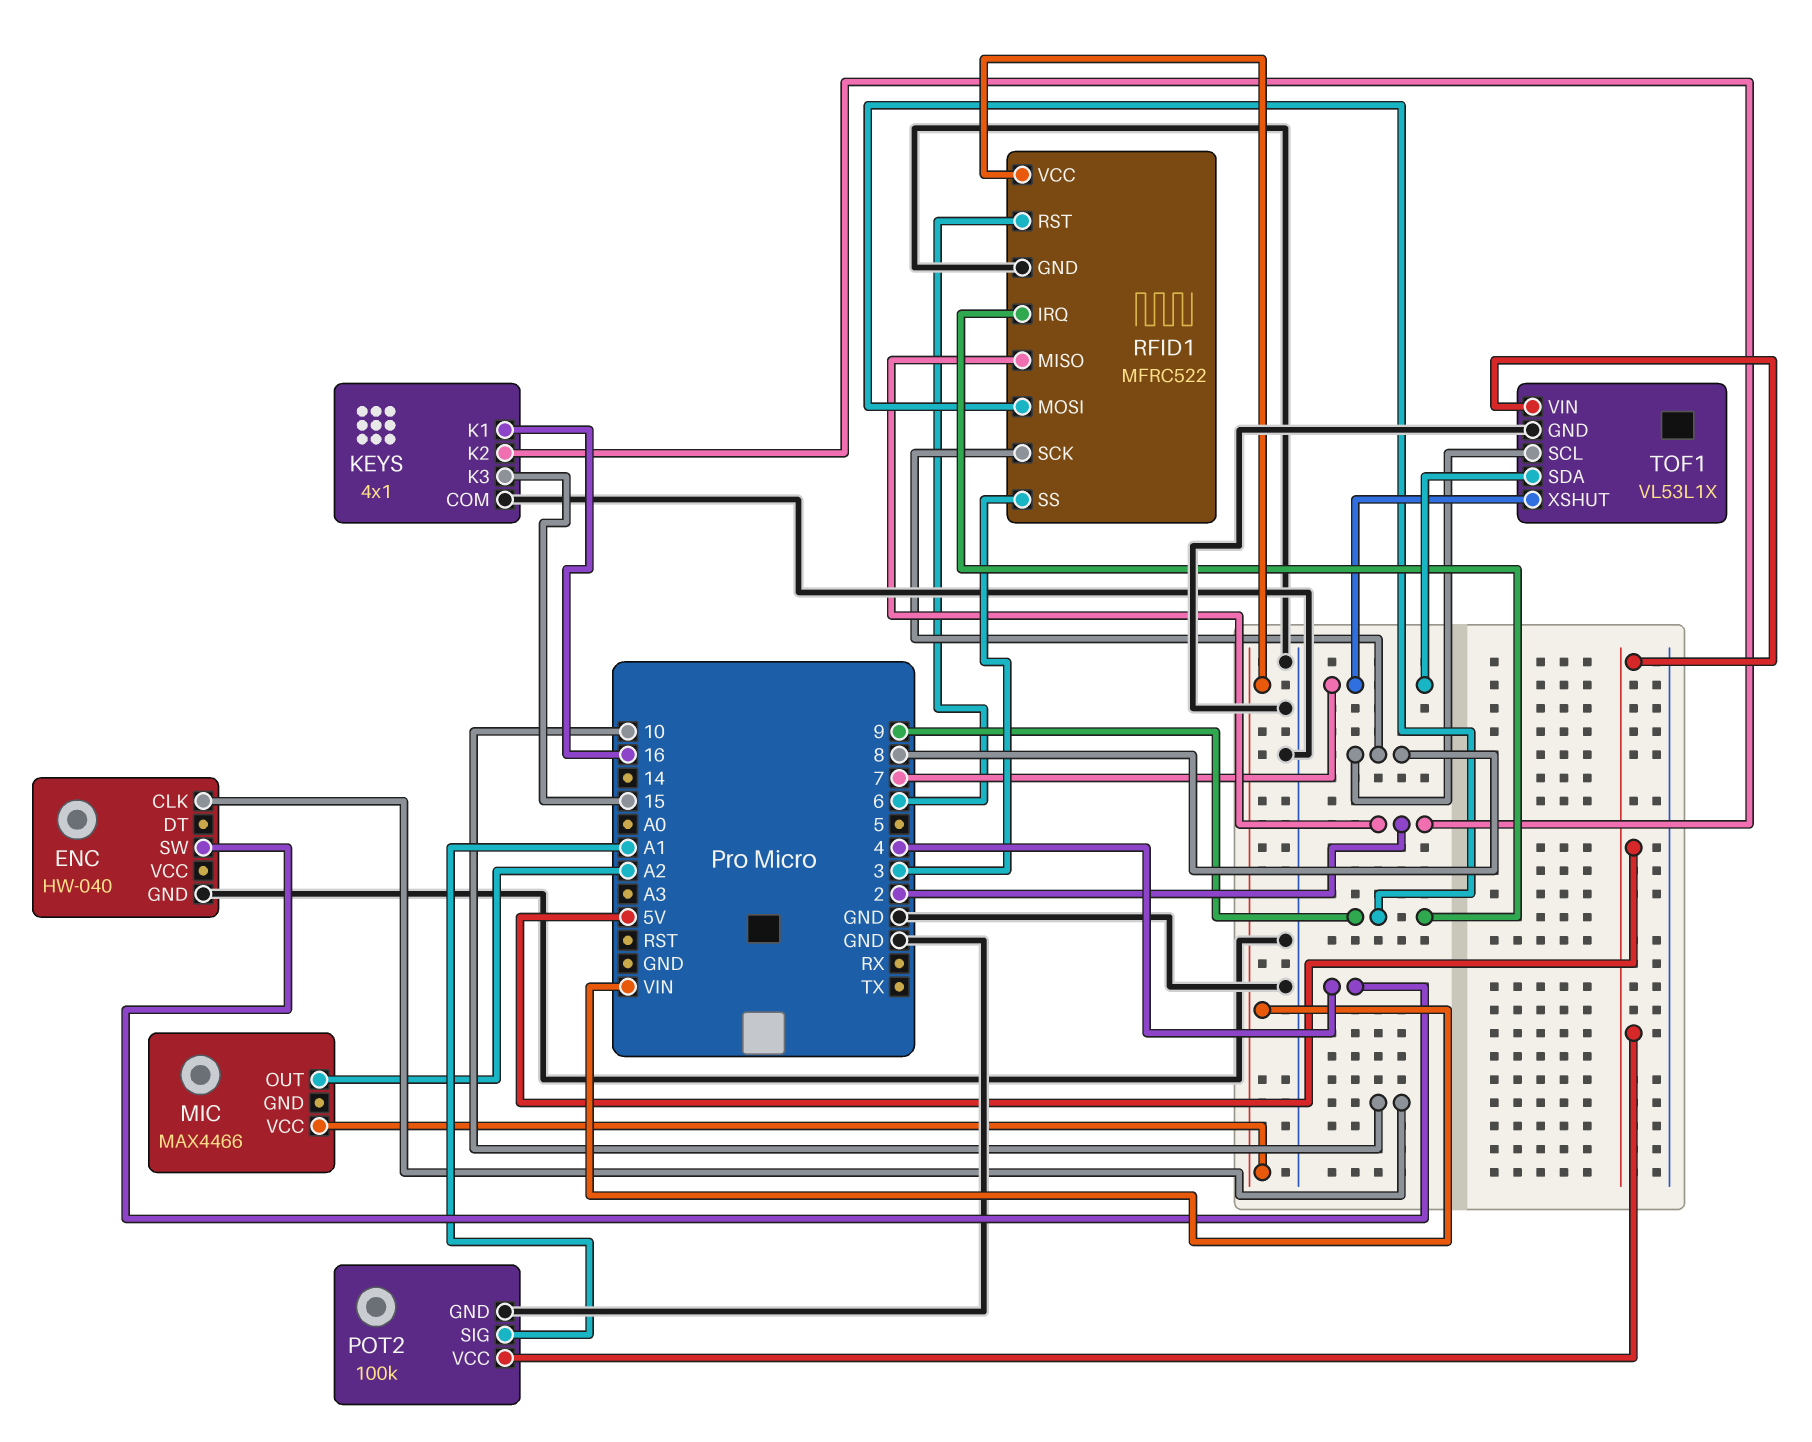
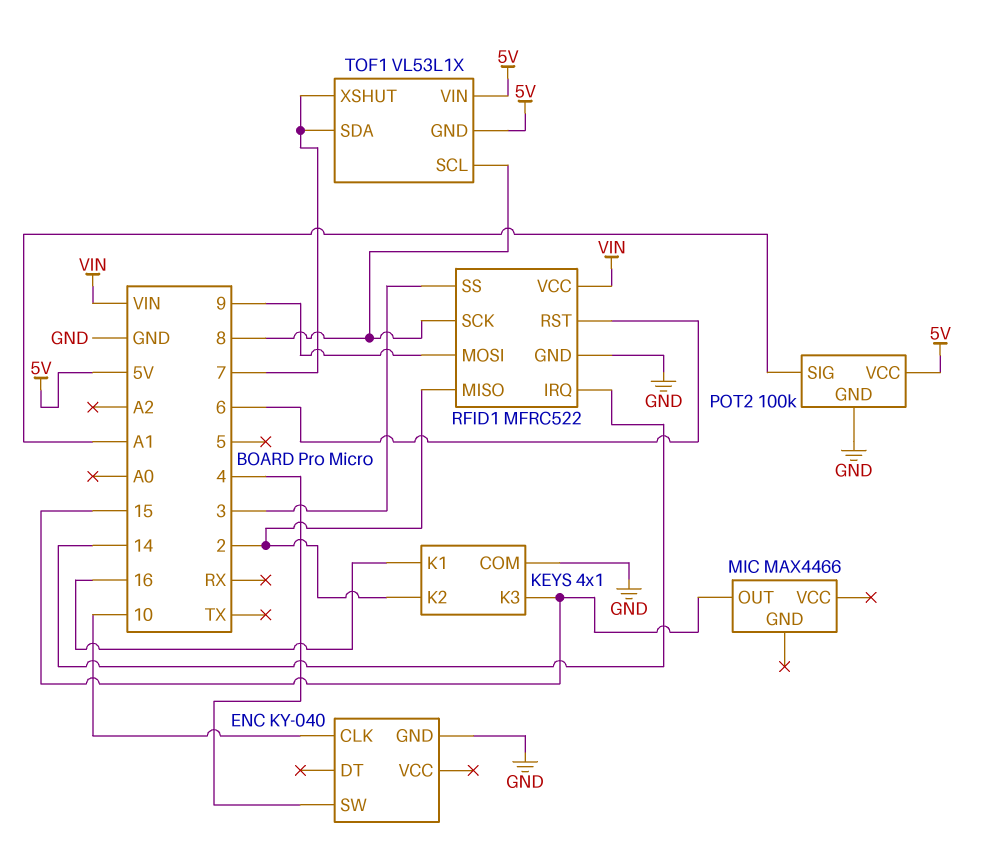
ENC: HW-040 -> KY-040
MIC pin OUT: A2 -> 15
MIC pin VCC: VIN -> none
RFID1 pin IRQ: 9 -> 14
TOF1 pin GND: GND -> 5V

